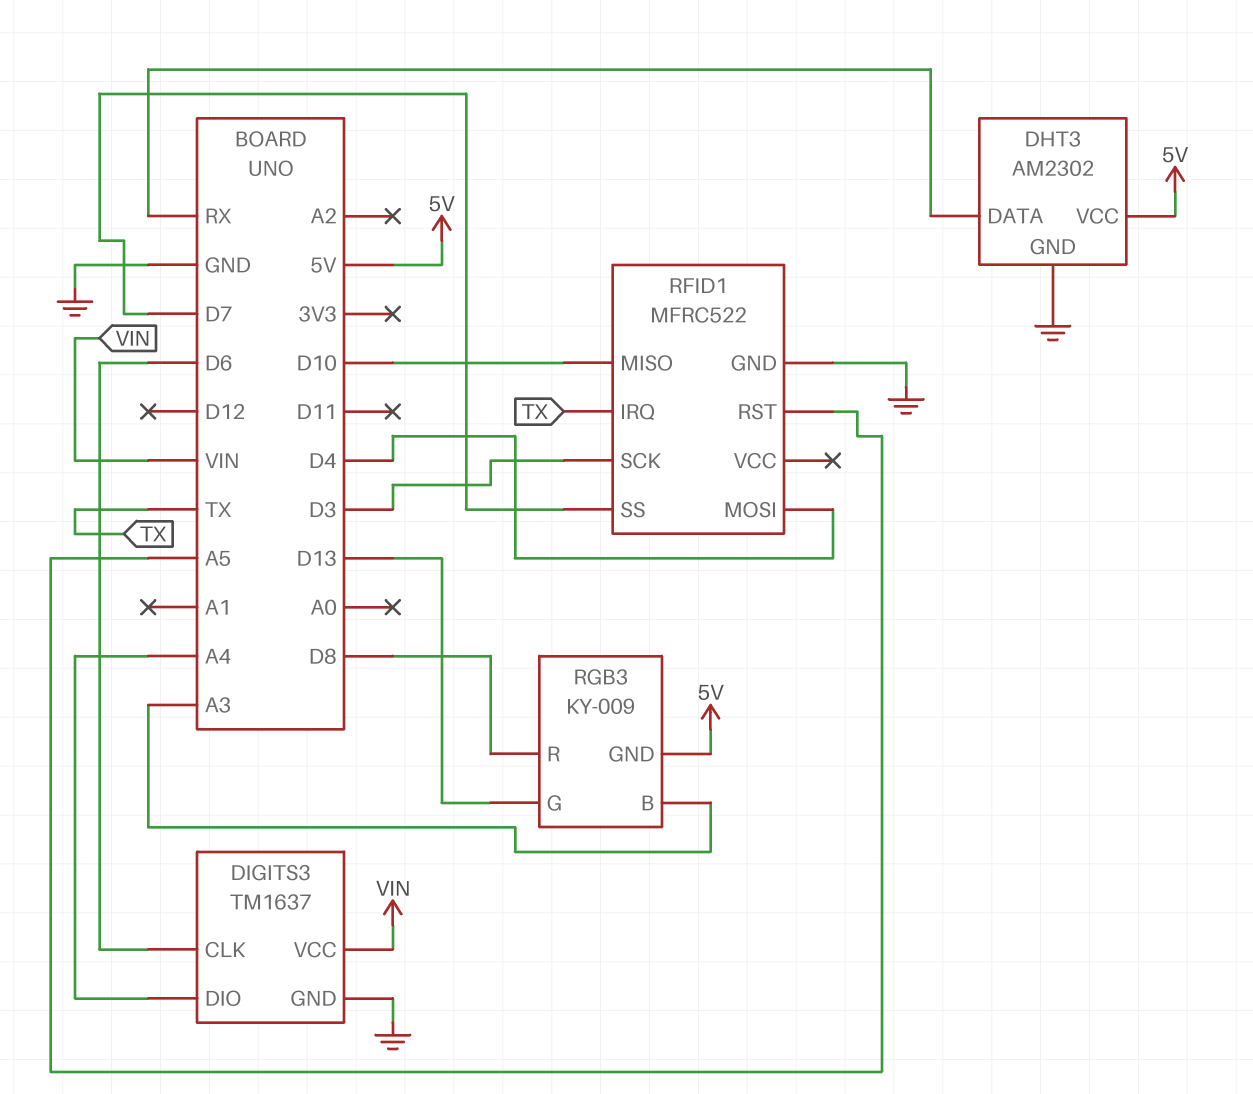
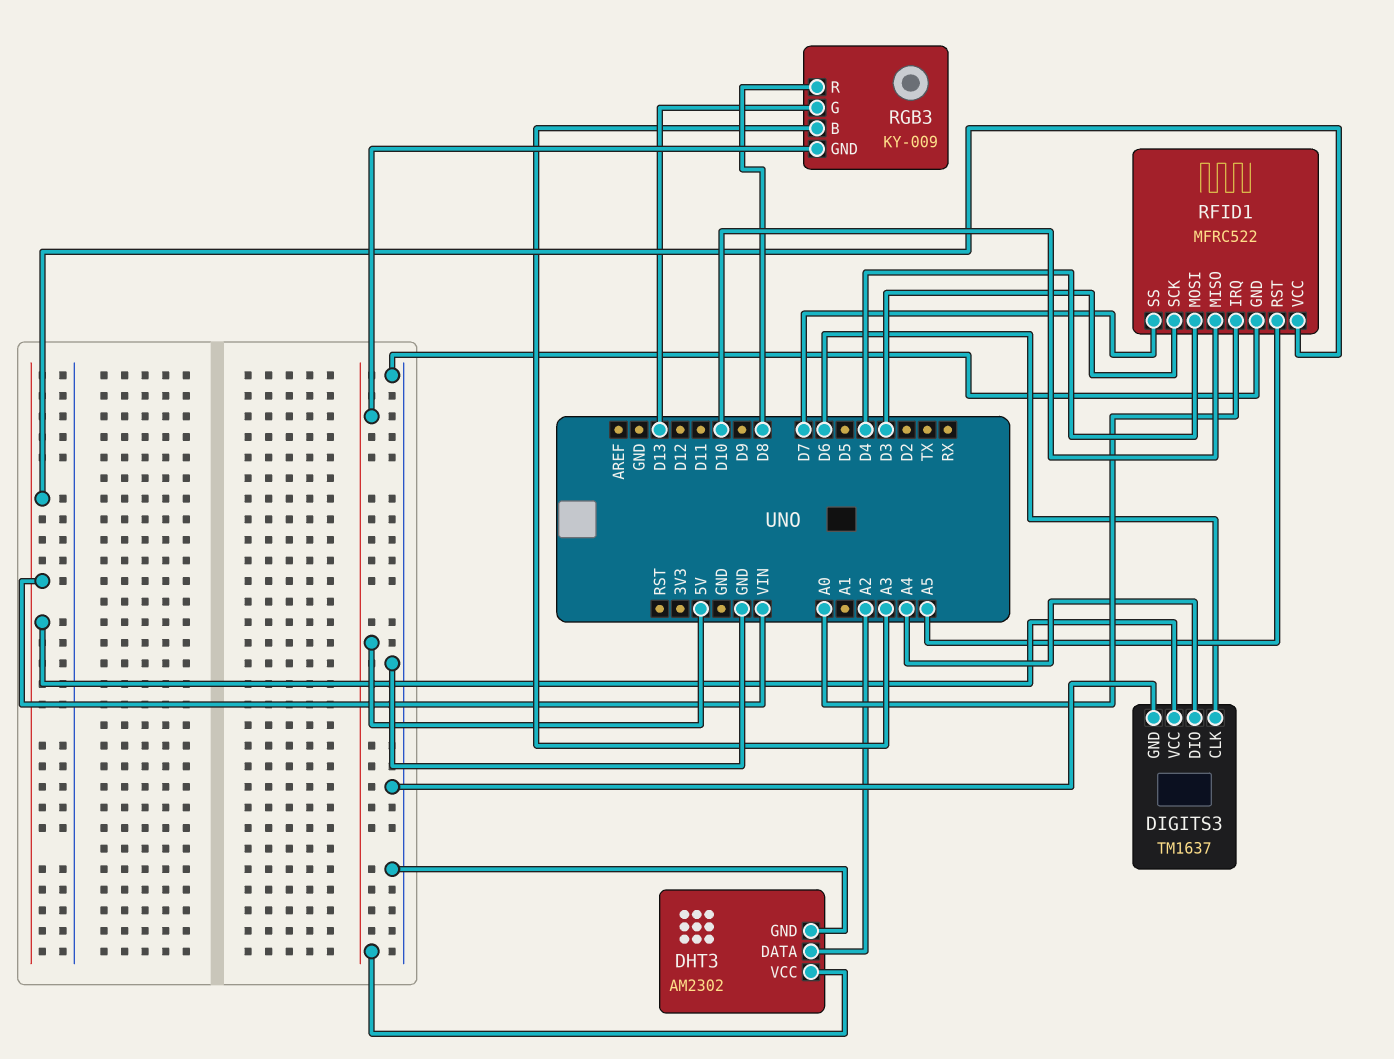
DHT3 pin DATA: RX -> A2
RFID1 pin IRQ: TX -> A0
RFID1 pin VCC: none -> VIN

